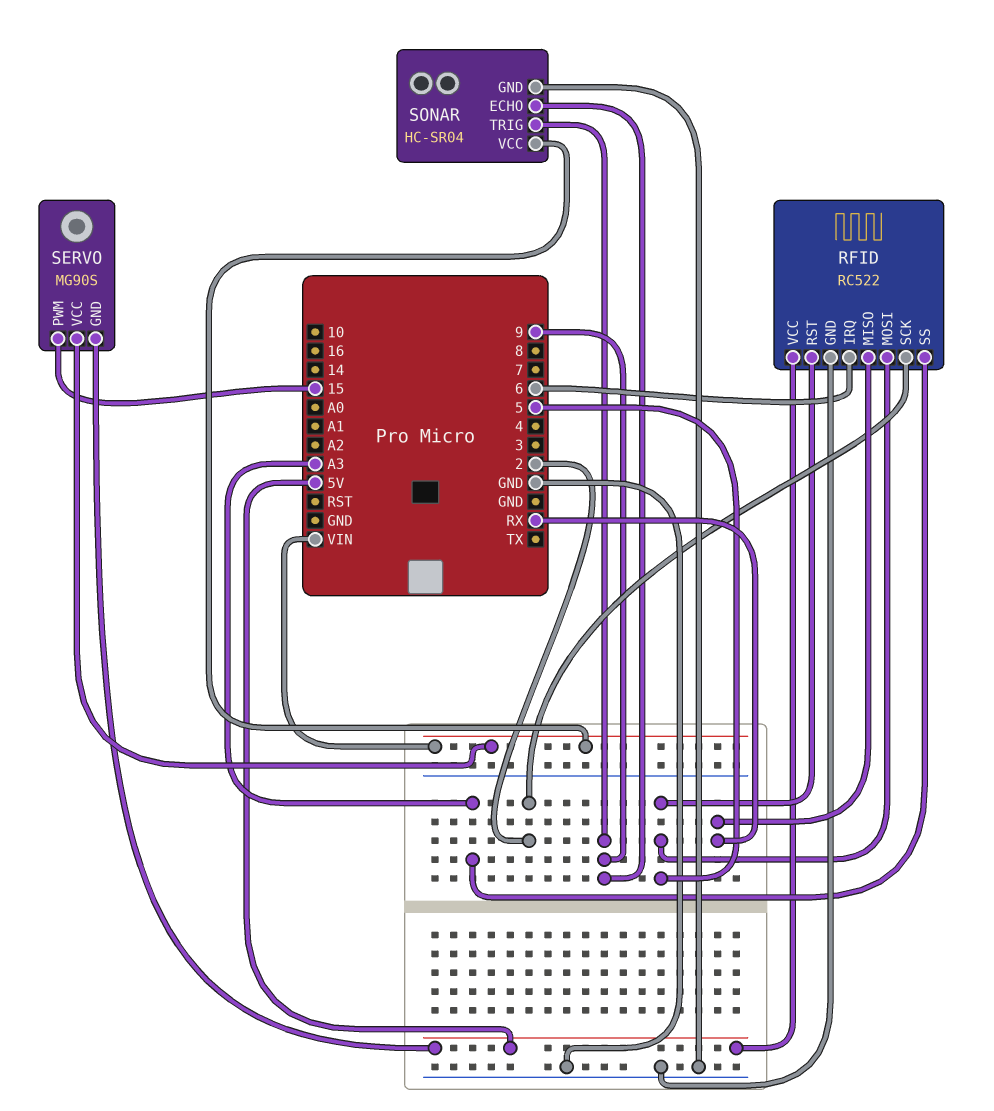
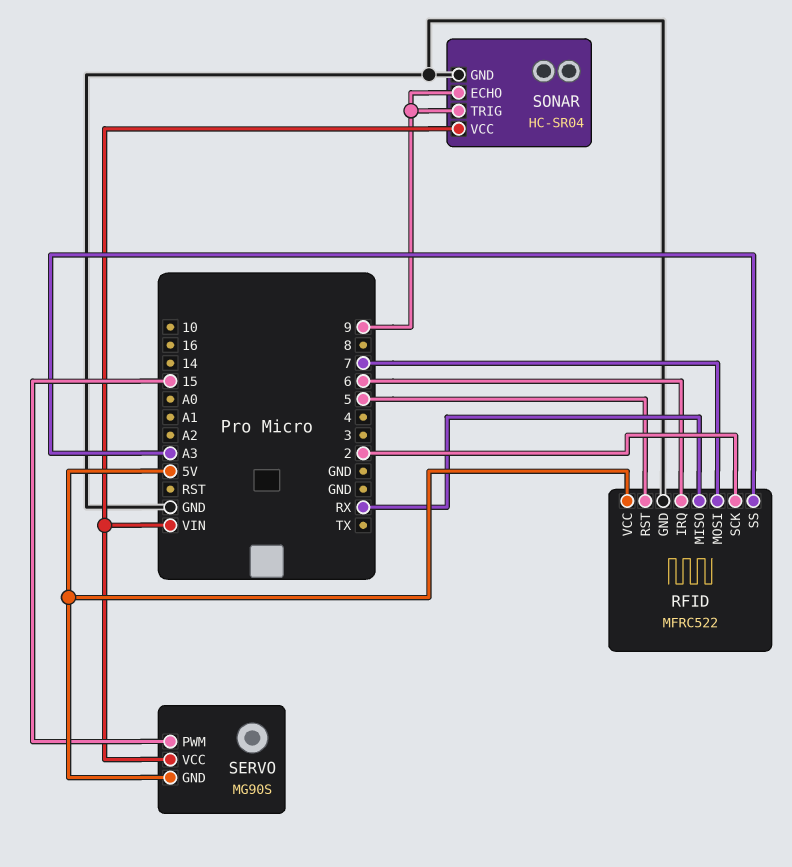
RFID: RC522 -> MFRC522
RFID pin MOSI: 5 -> 7

